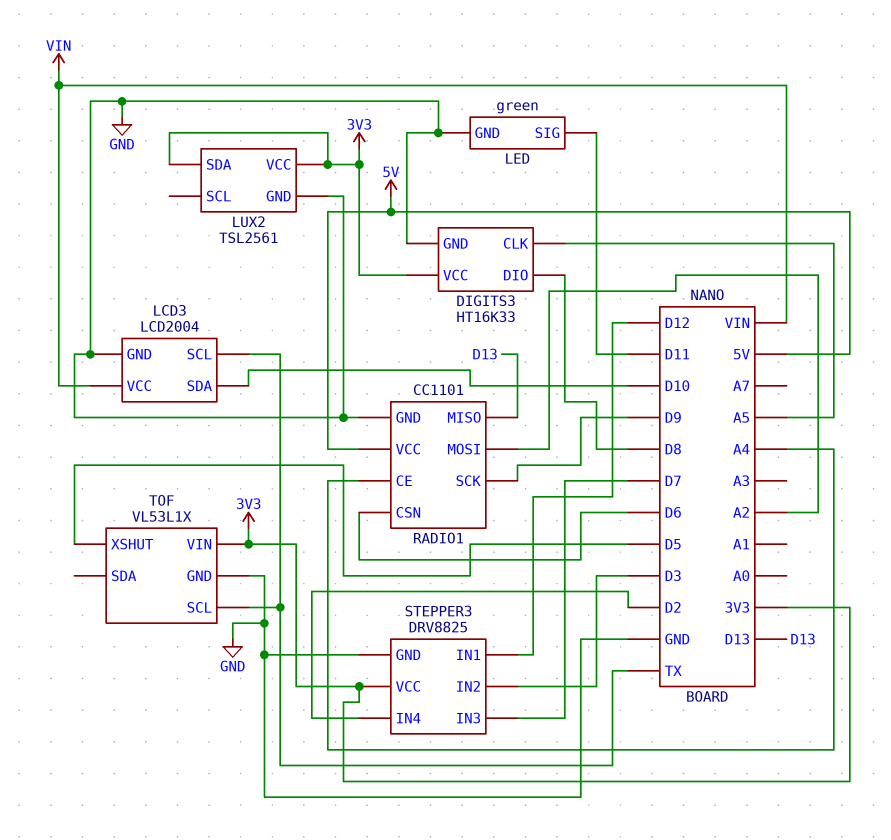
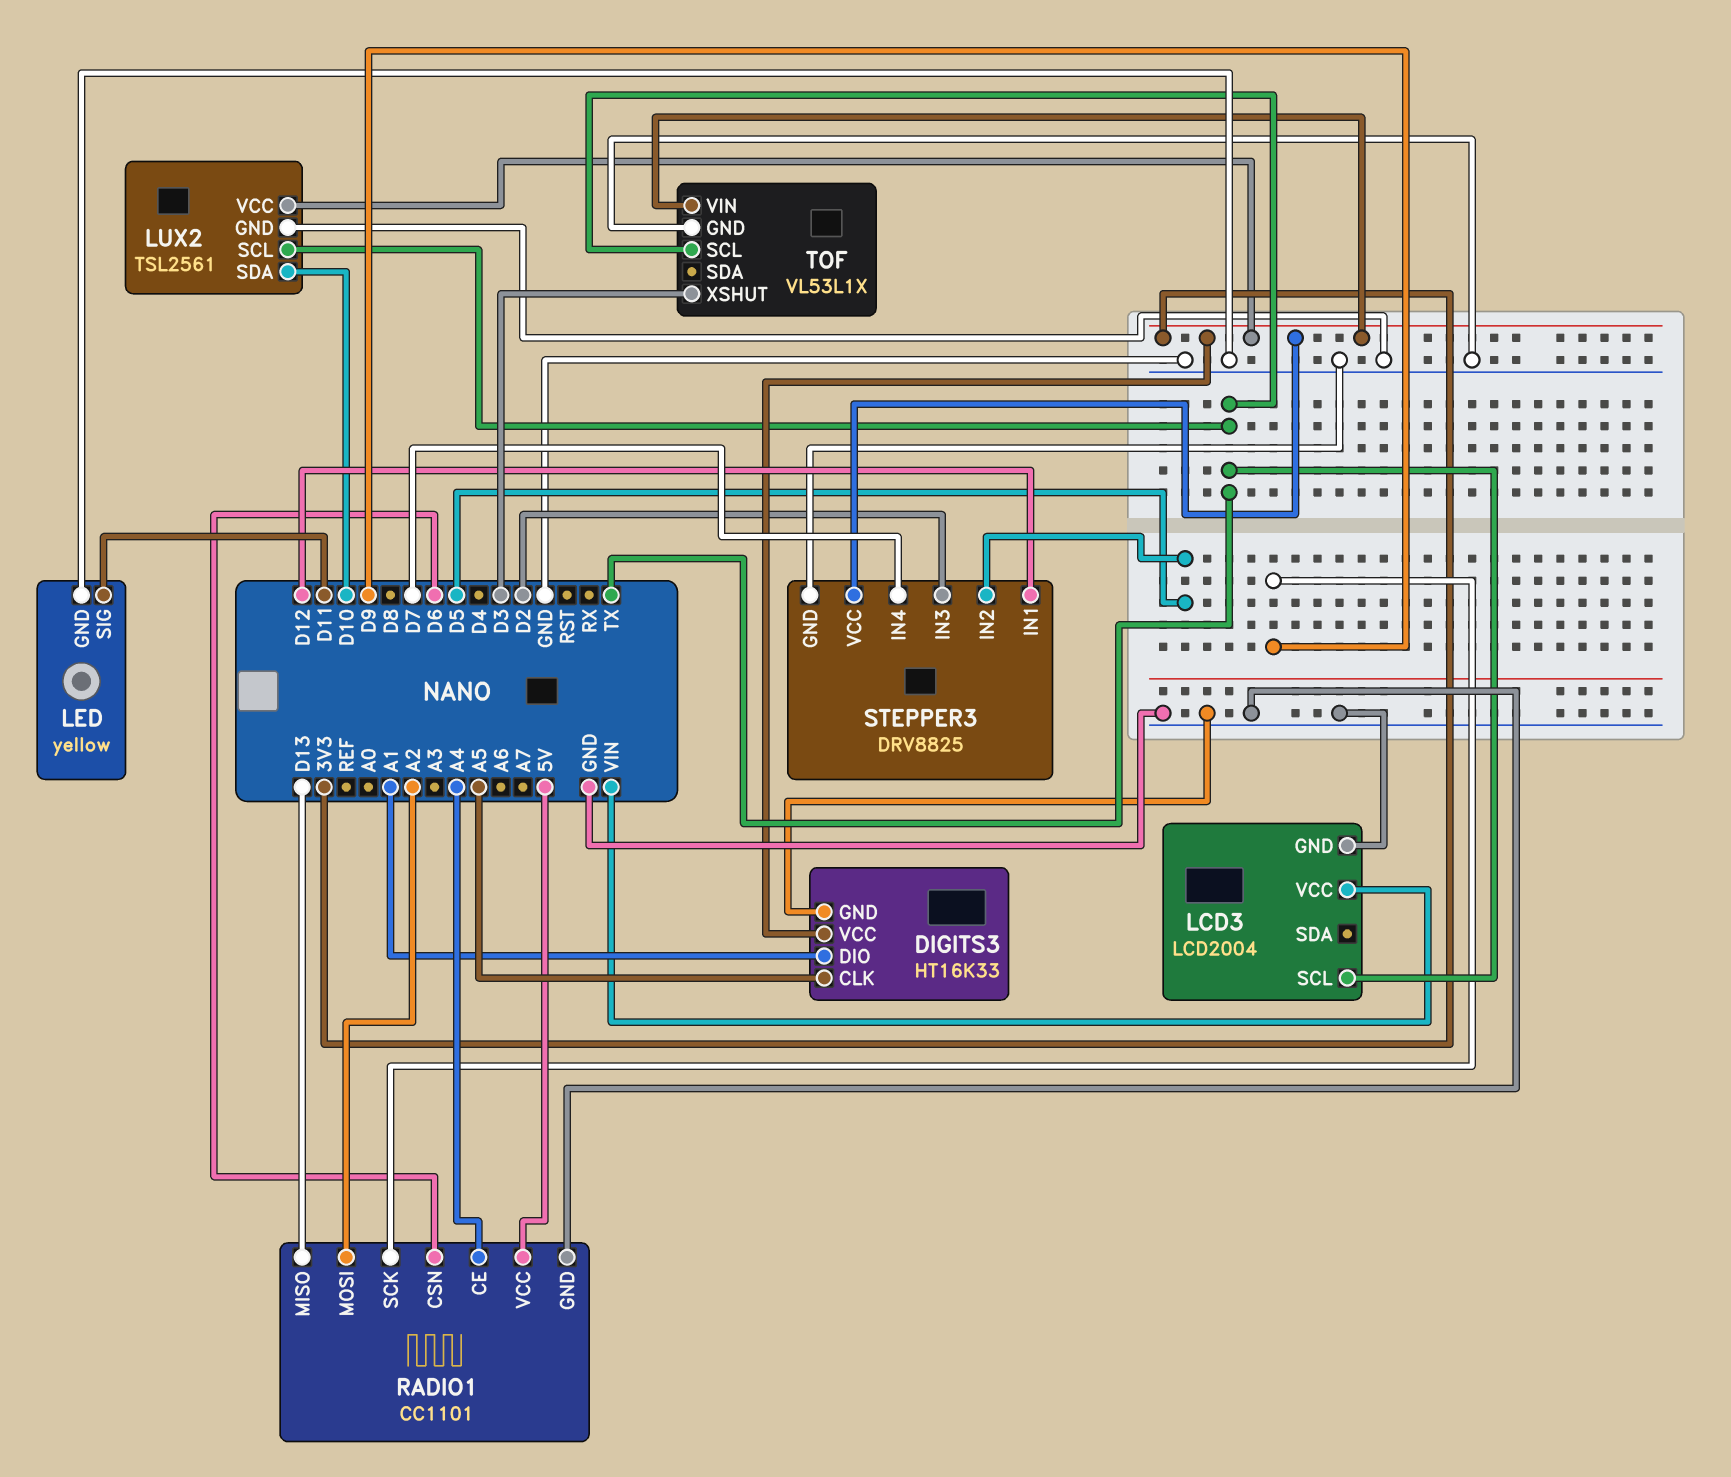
DIGITS3 pin DIO: D8 -> A1
LCD3 pin SDA: D10 -> none
LED: green -> yellow
LUX2 pin SCL: none -> TX
LUX2 pin SDA: 3V3 -> D10
STEPPER3 pin IN2: D3 -> D5
STEPPER3 pin IN3: D7 -> D2
STEPPER3 pin IN4: D2 -> D7
TOF pin XSHUT: D5 -> D3

